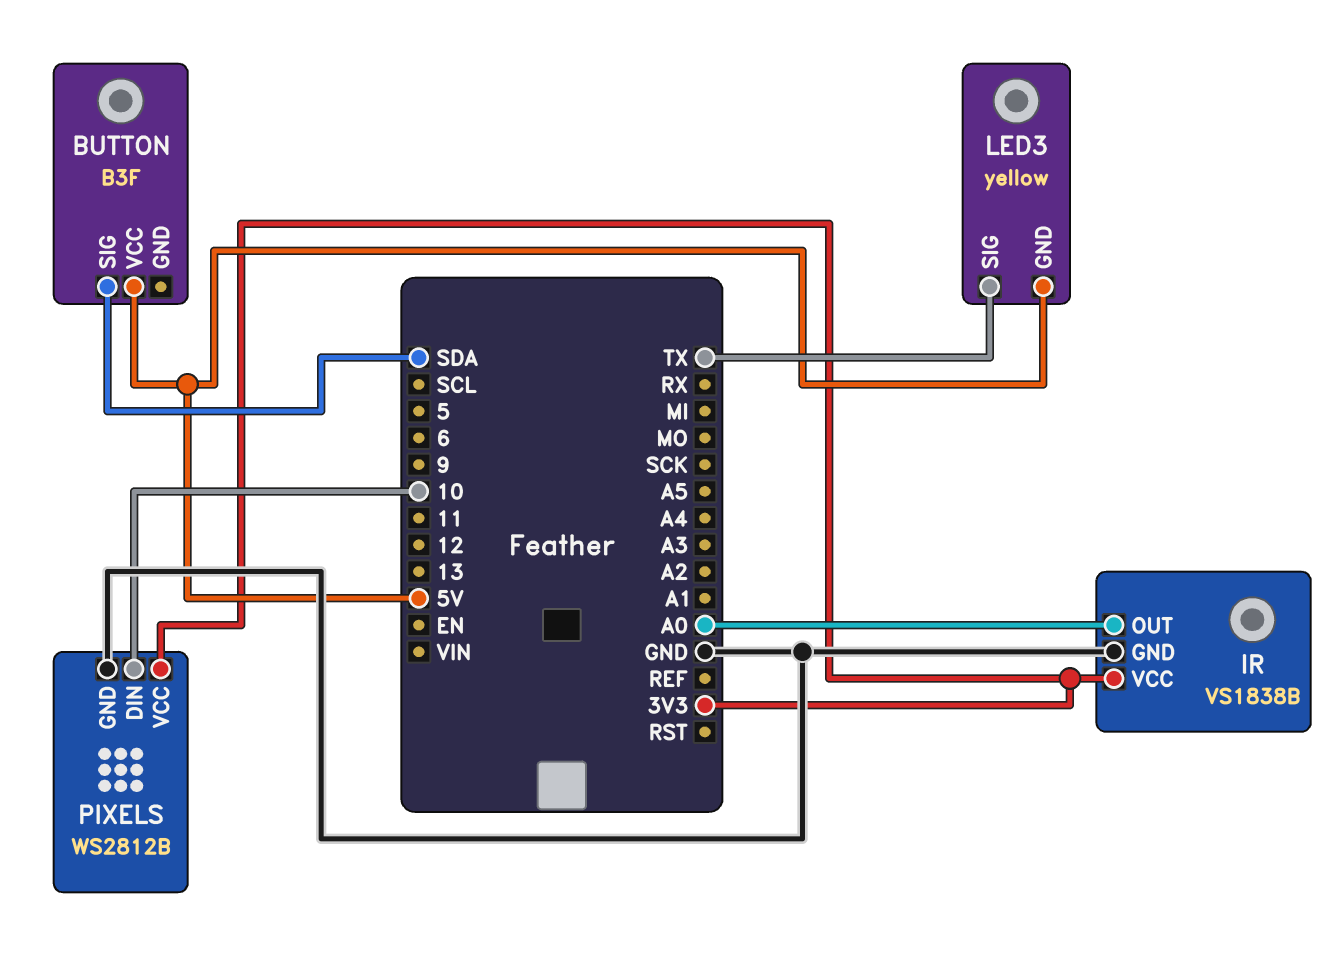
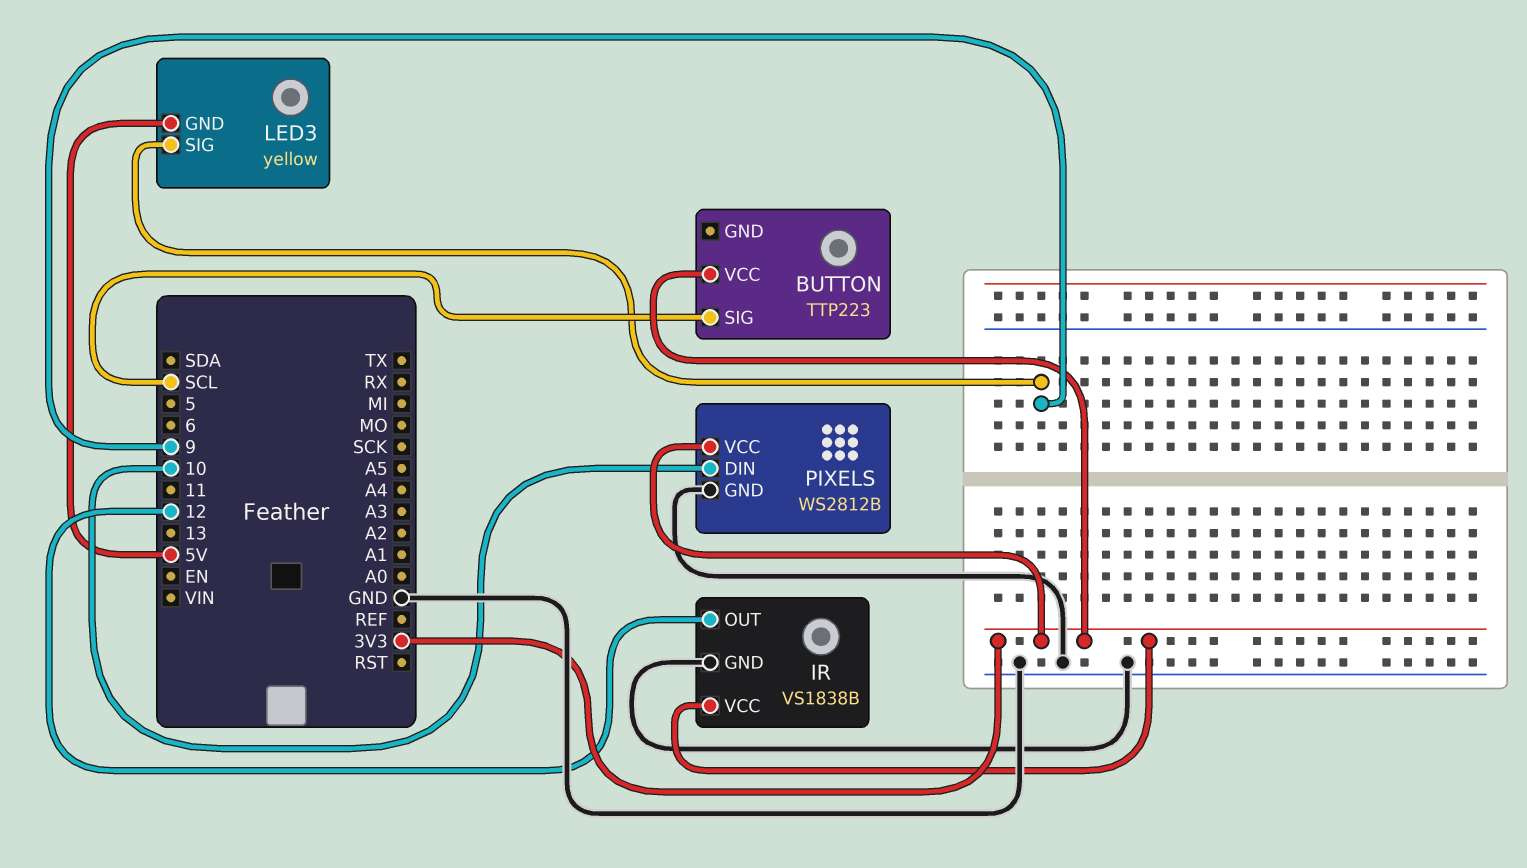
BUTTON: B3F -> TTP223
BUTTON pin SIG: SDA -> SCL
BUTTON pin VCC: 5V -> 3V3
IR pin OUT: A0 -> 12
LED3 pin SIG: TX -> 9

